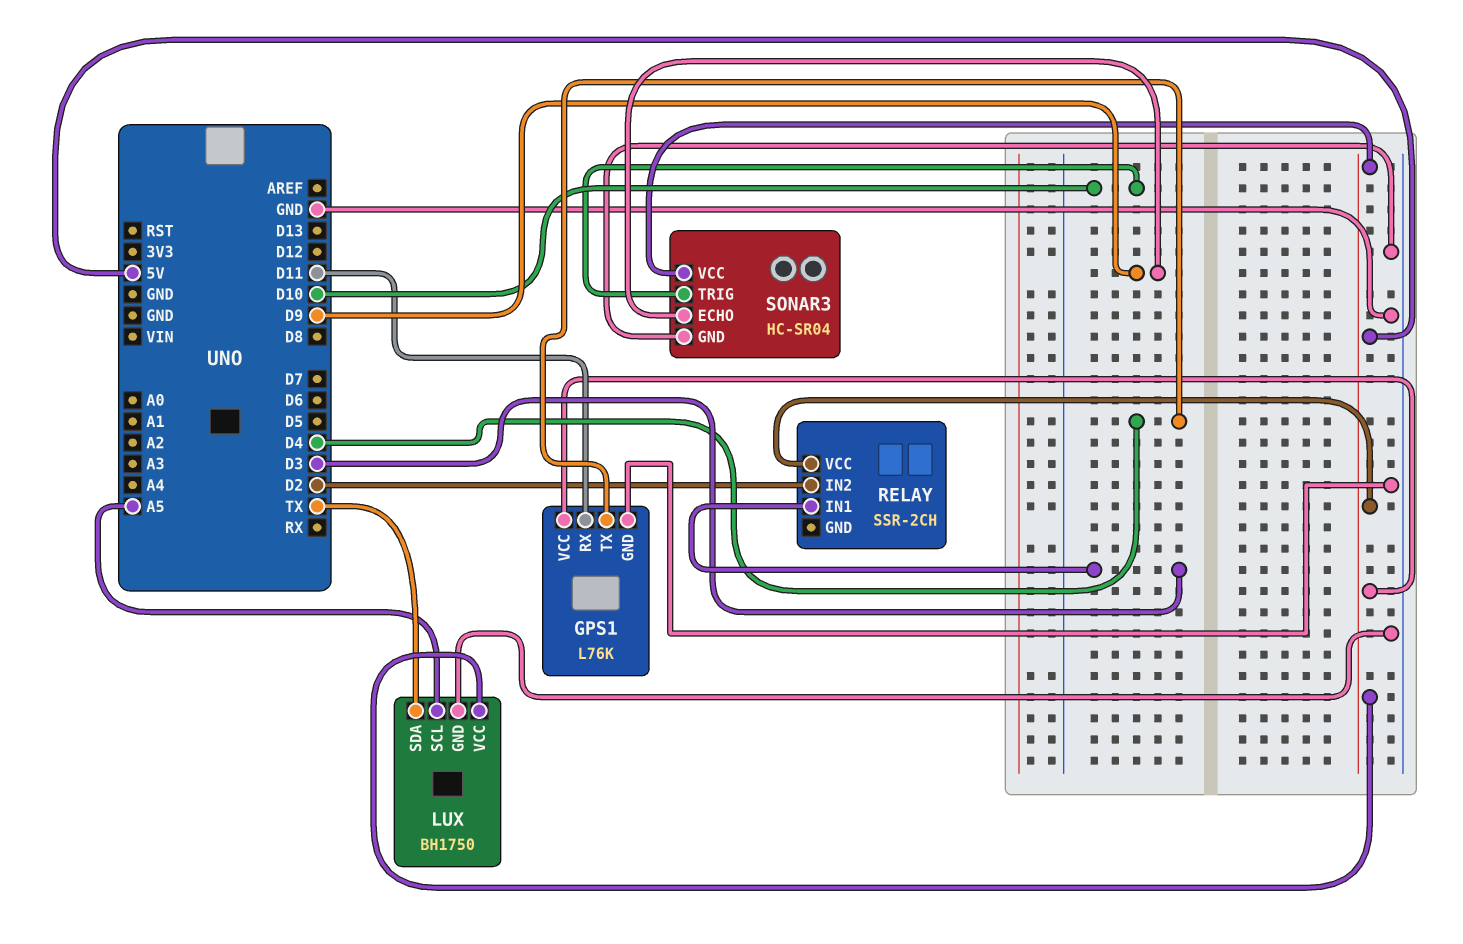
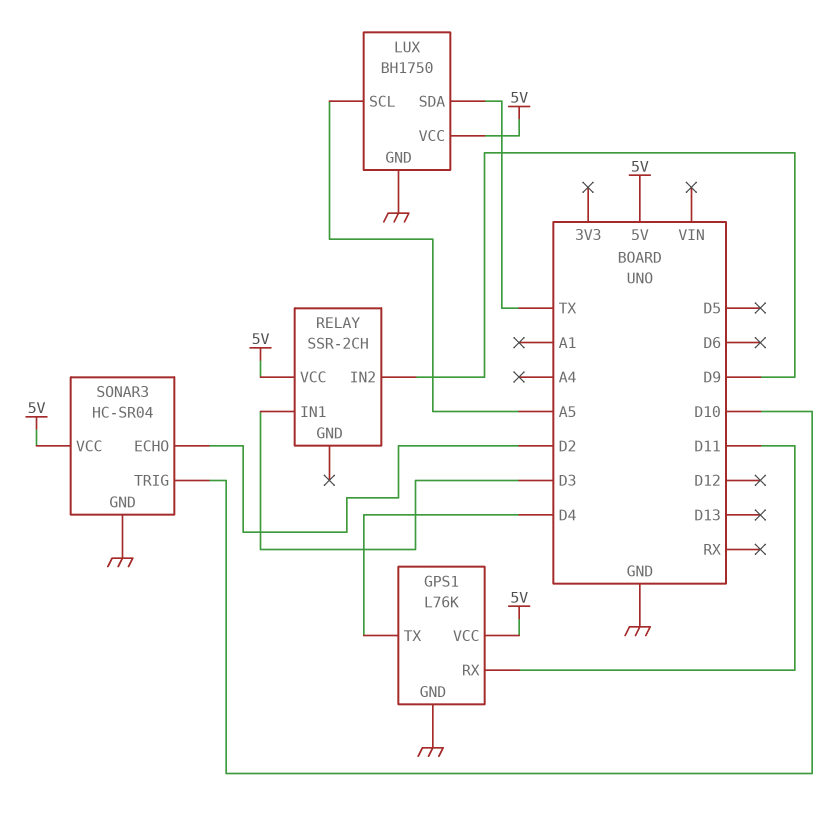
RELAY pin IN2: D2 -> D9
SONAR3 pin ECHO: D9 -> D2

